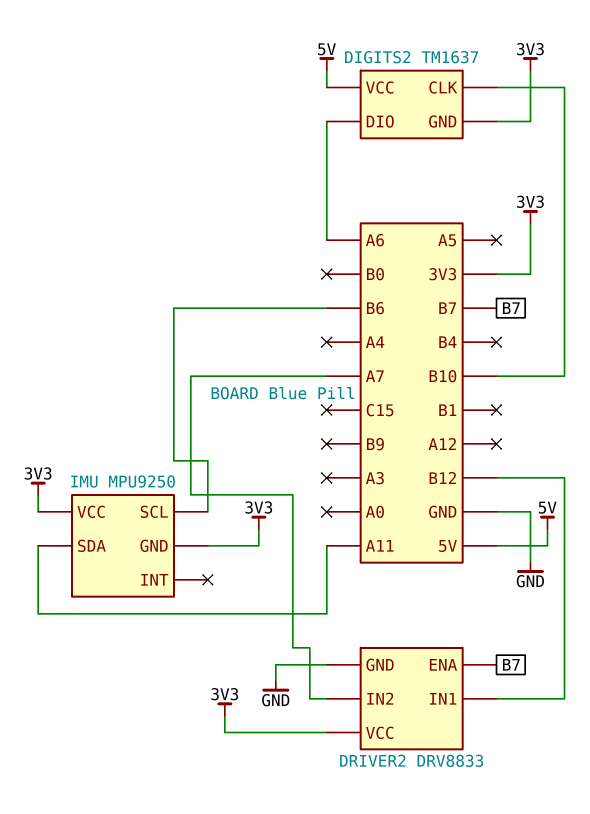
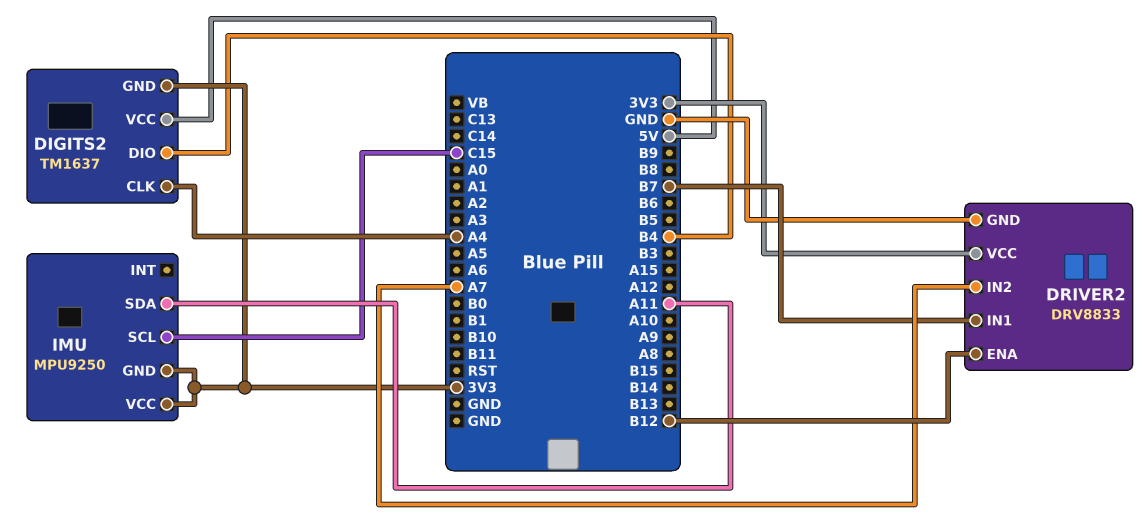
DIGITS2 pin CLK: B10 -> A4
DIGITS2 pin DIO: A6 -> B4
DRIVER2 pin ENA: B7 -> B12
DRIVER2 pin IN1: B12 -> B7
IMU pin SCL: B6 -> C15

